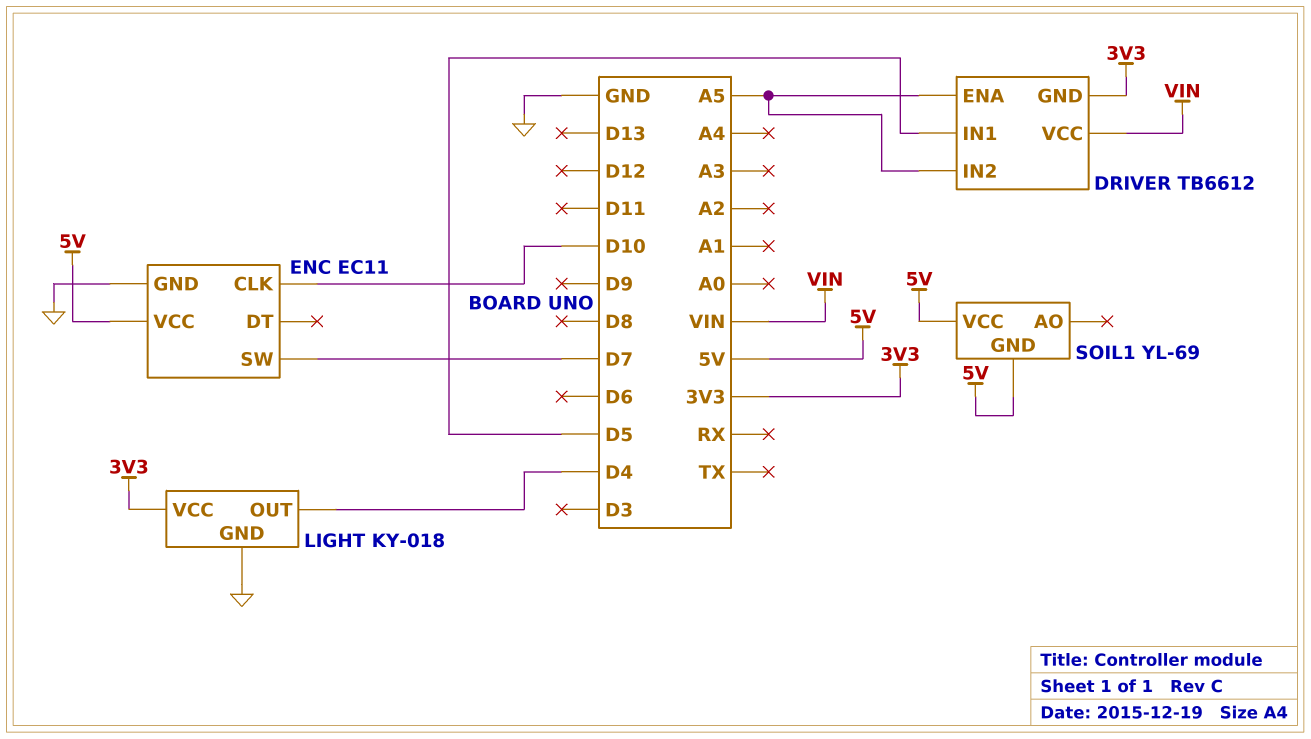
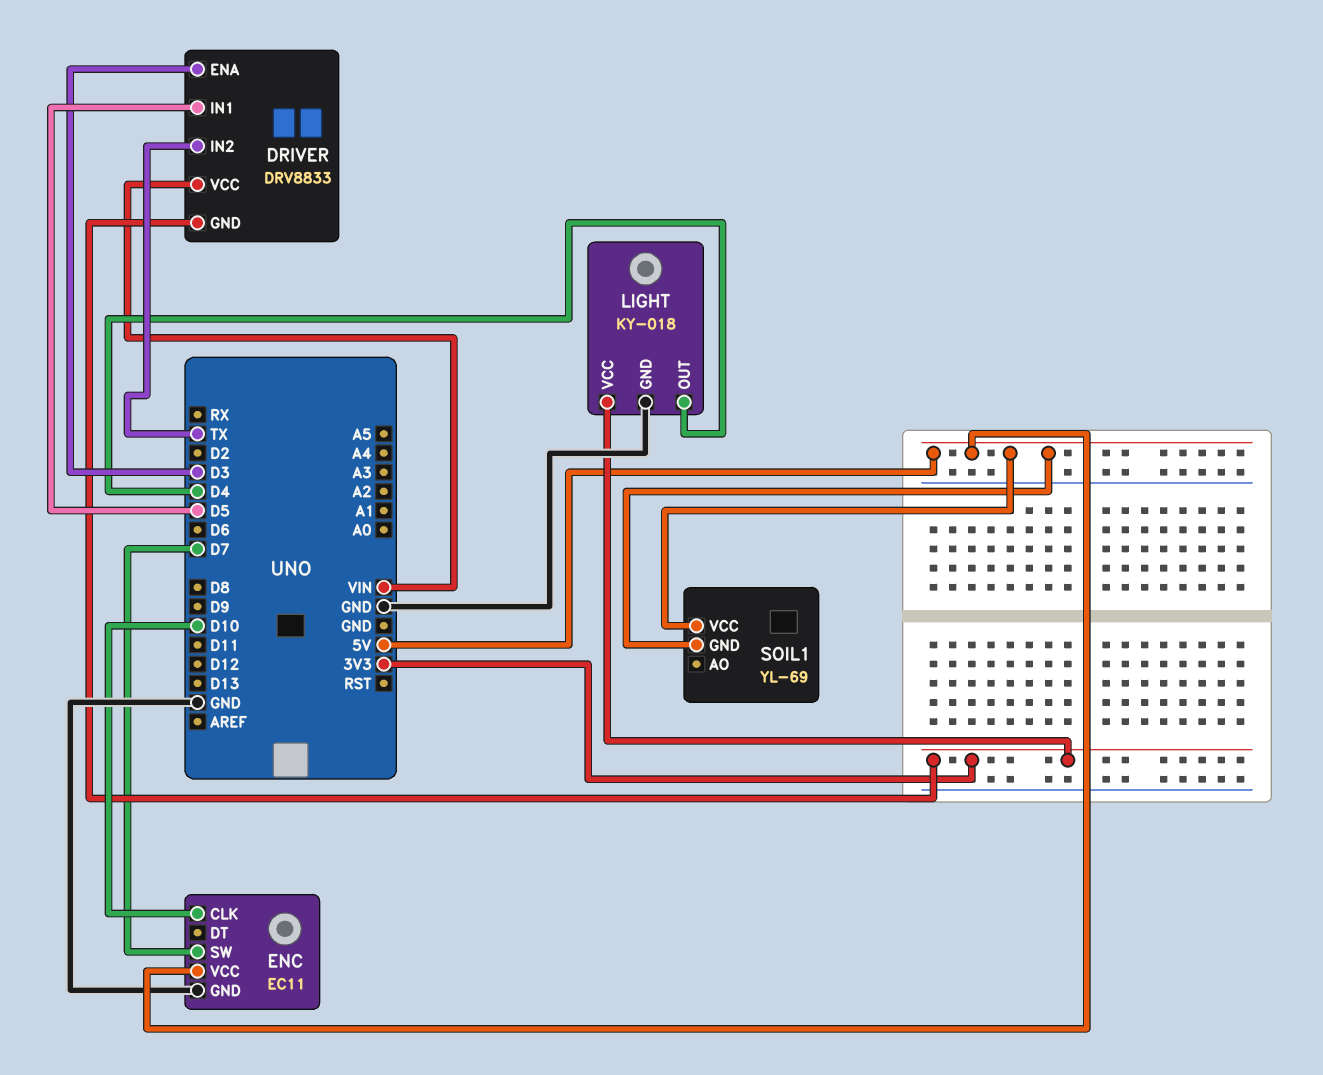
DRIVER: TB6612 -> DRV8833
DRIVER pin ENA: A5 -> D3
DRIVER pin IN2: A5 -> TX

